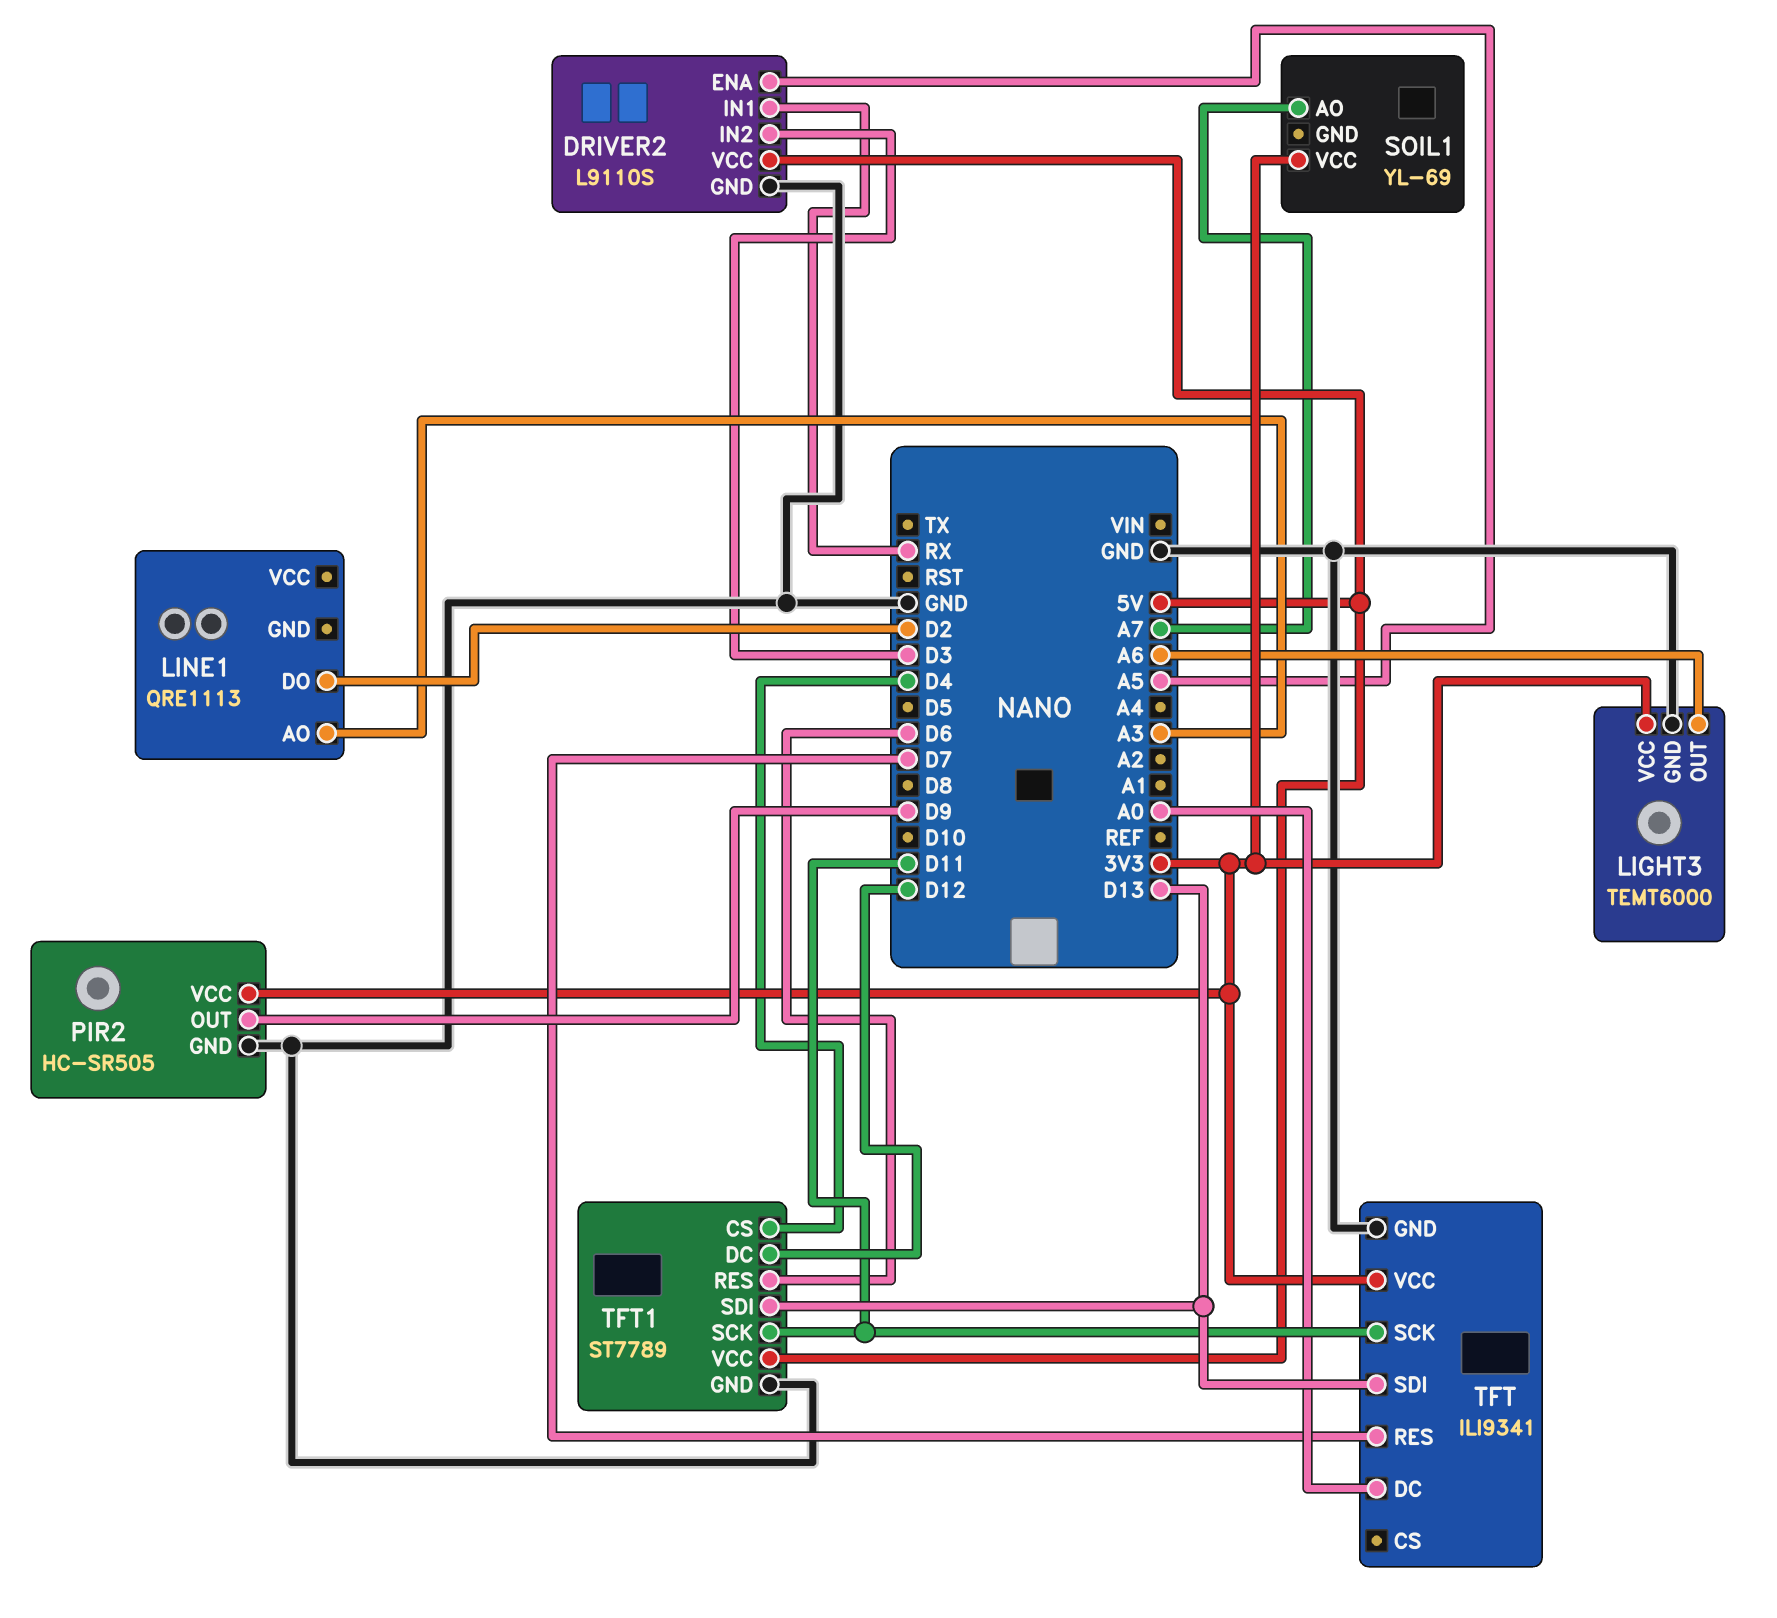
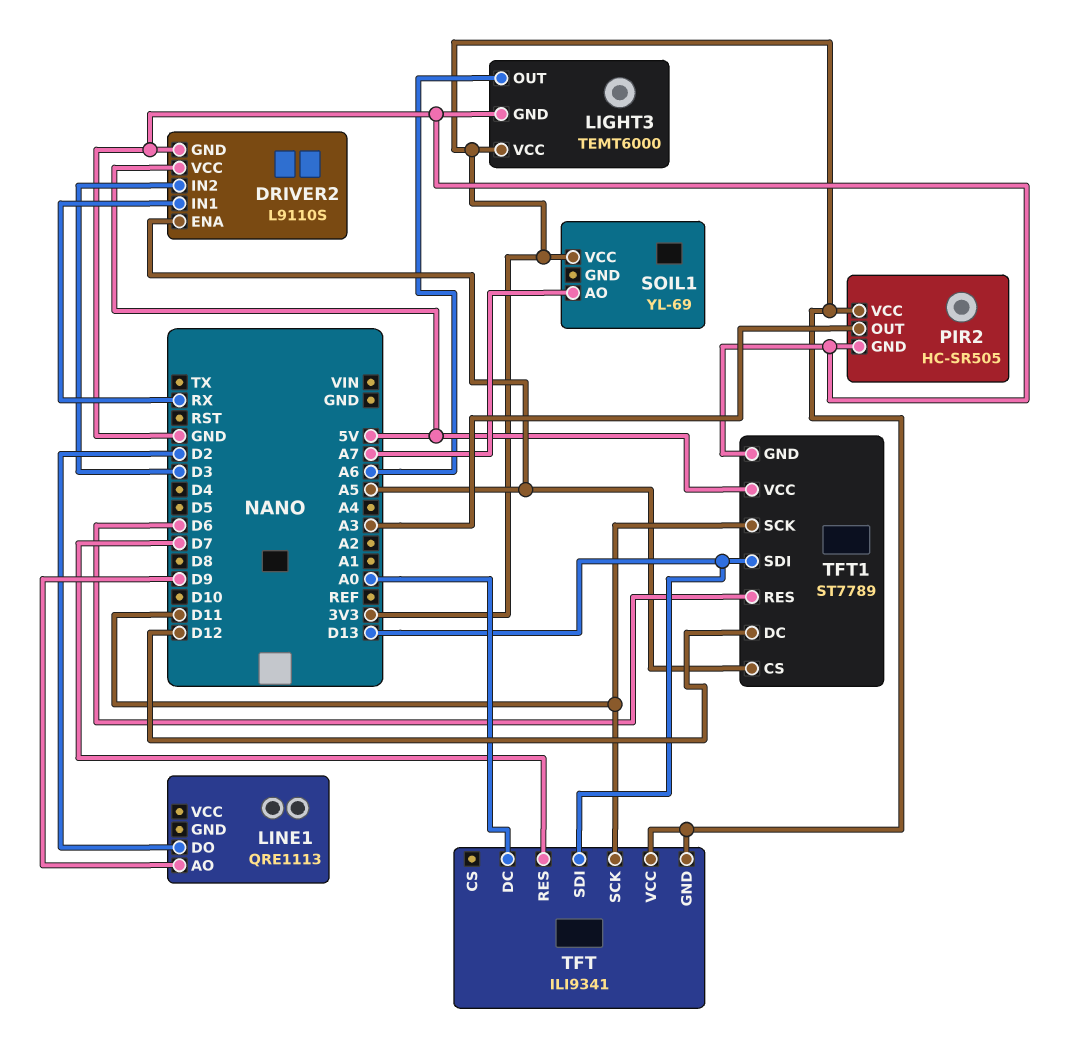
LINE1 pin AO: A3 -> D9
PIR2 pin OUT: D9 -> A3
TFT pin GND: GND -> 3V3
TFT1 pin CS: D4 -> A5

